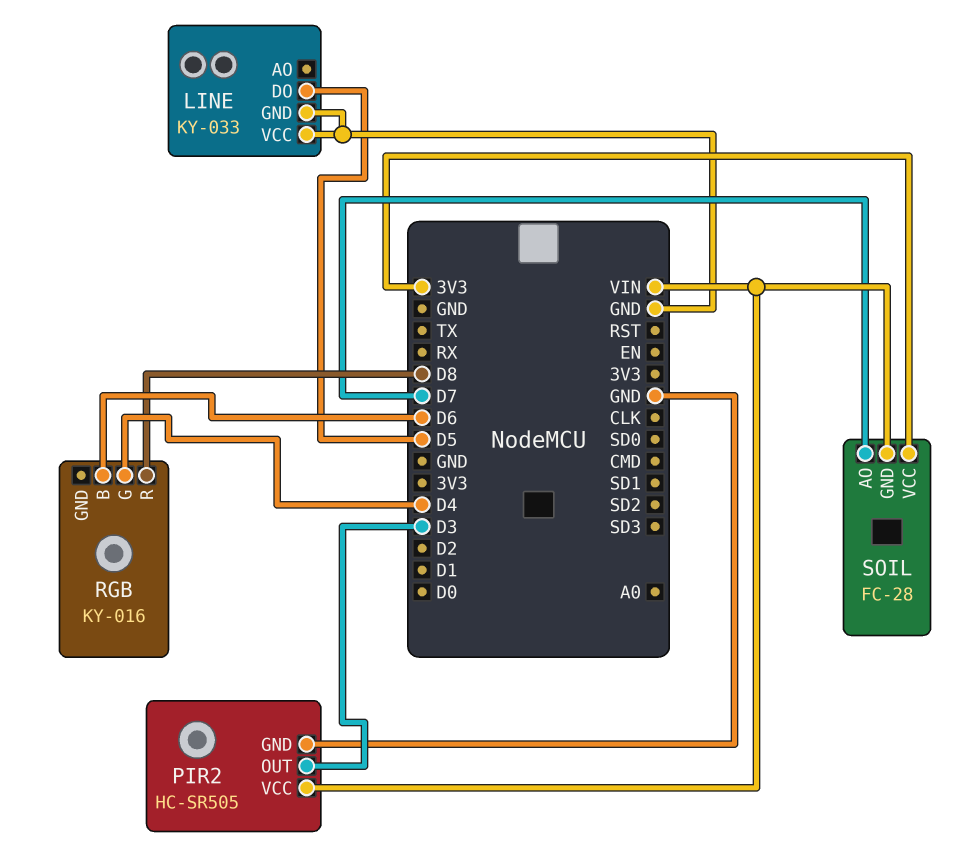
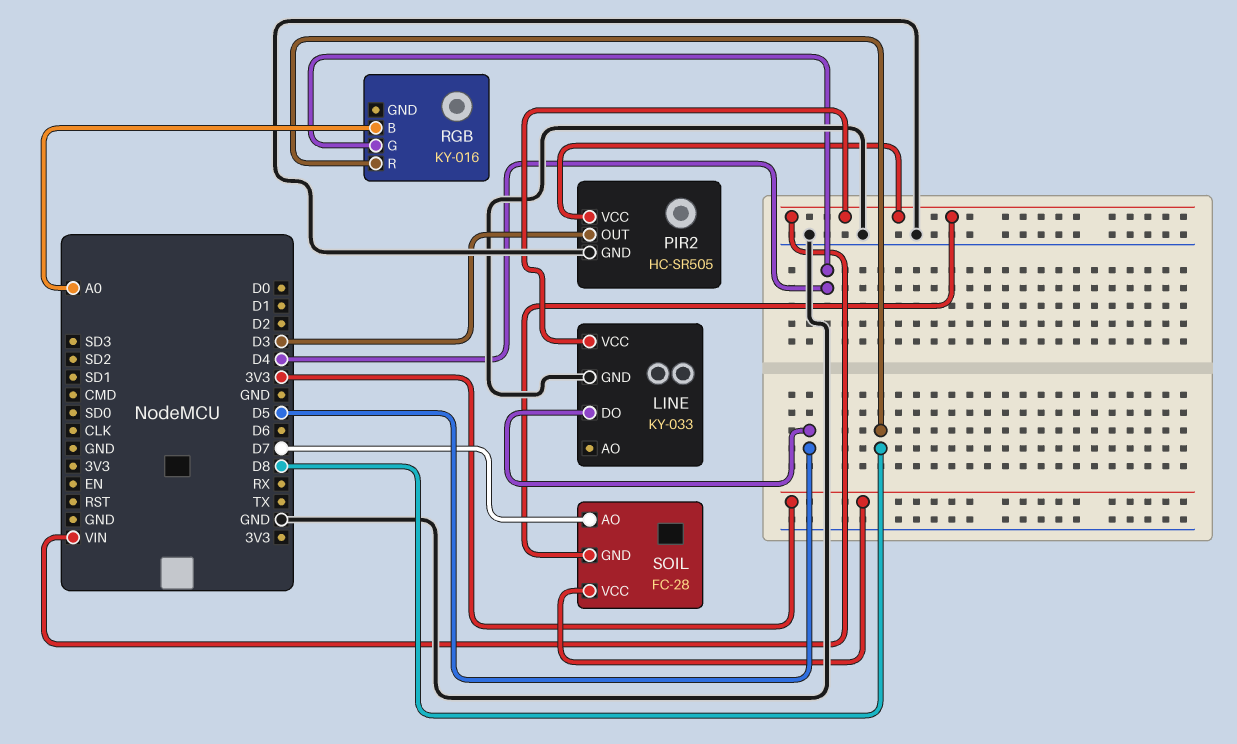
LINE pin VCC: GND -> VIN
RGB pin B: D6 -> A0

